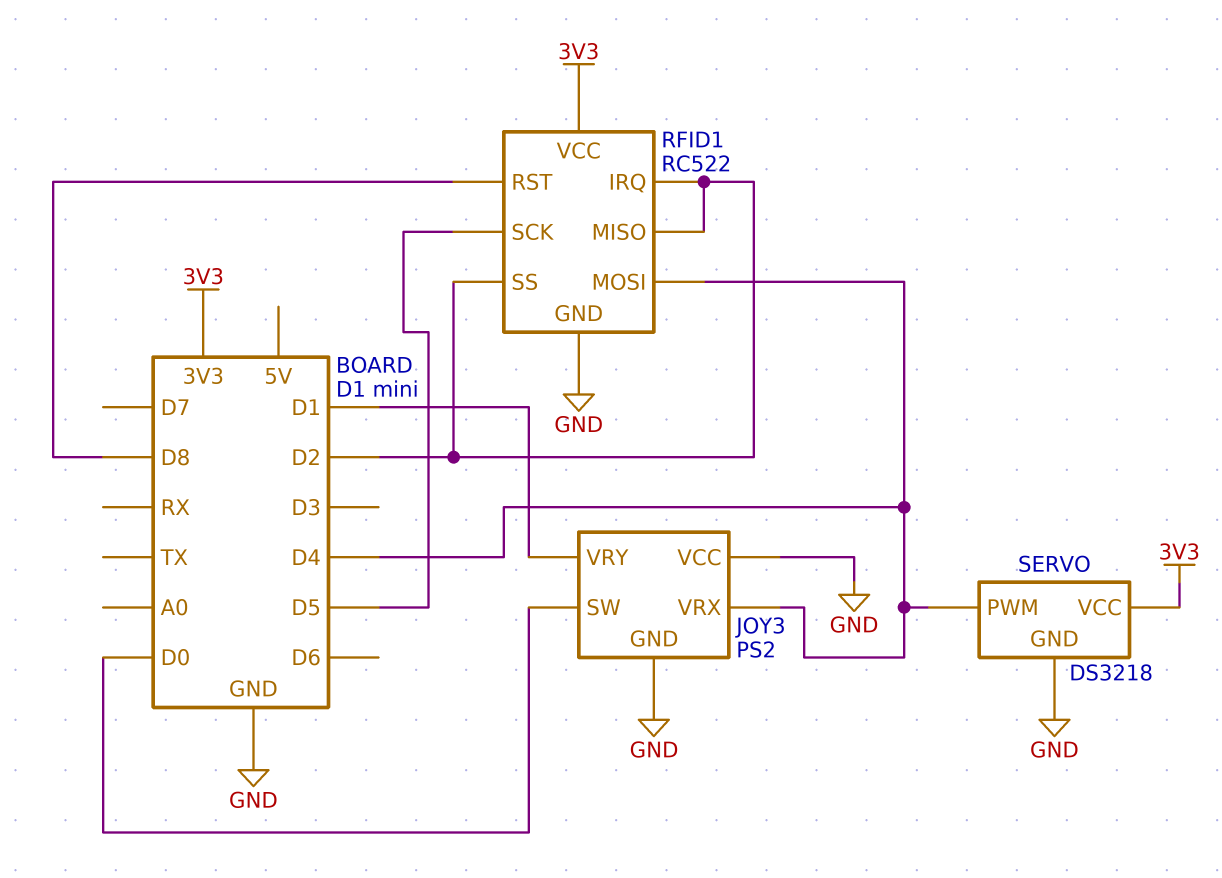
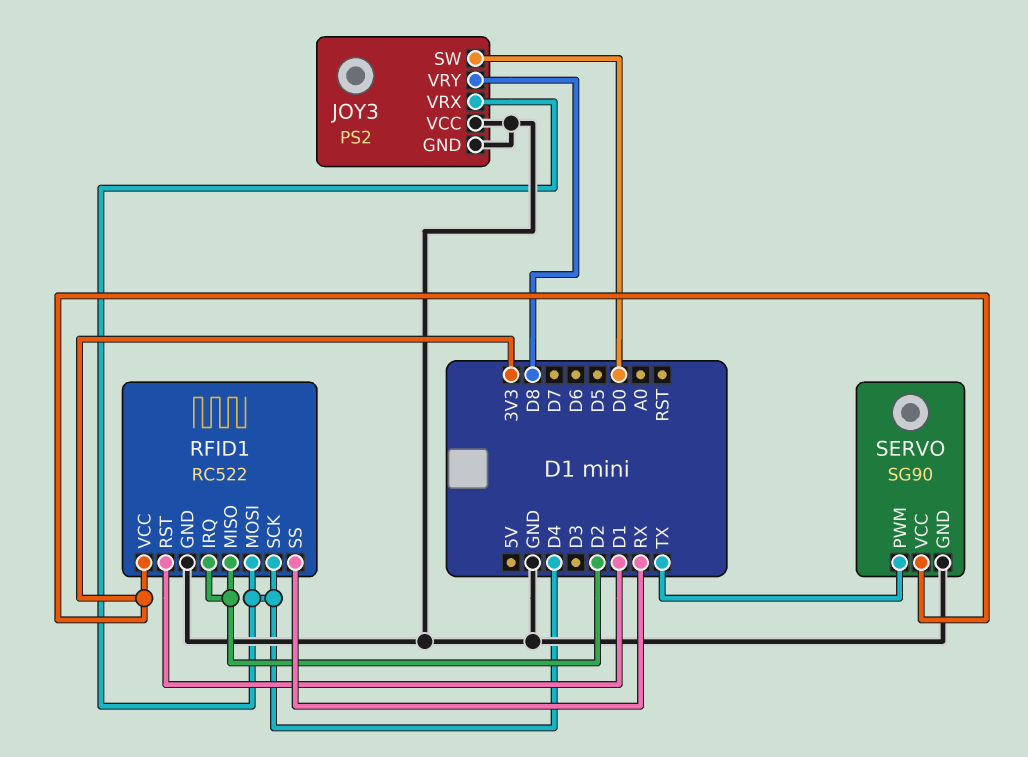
JOY3 pin VRY: D1 -> D8
RFID1 pin RST: D8 -> D1
RFID1 pin SCK: D5 -> D4
RFID1 pin SS: D2 -> RX
SERVO: DS3218 -> SG90
SERVO pin PWM: D4 -> TX

